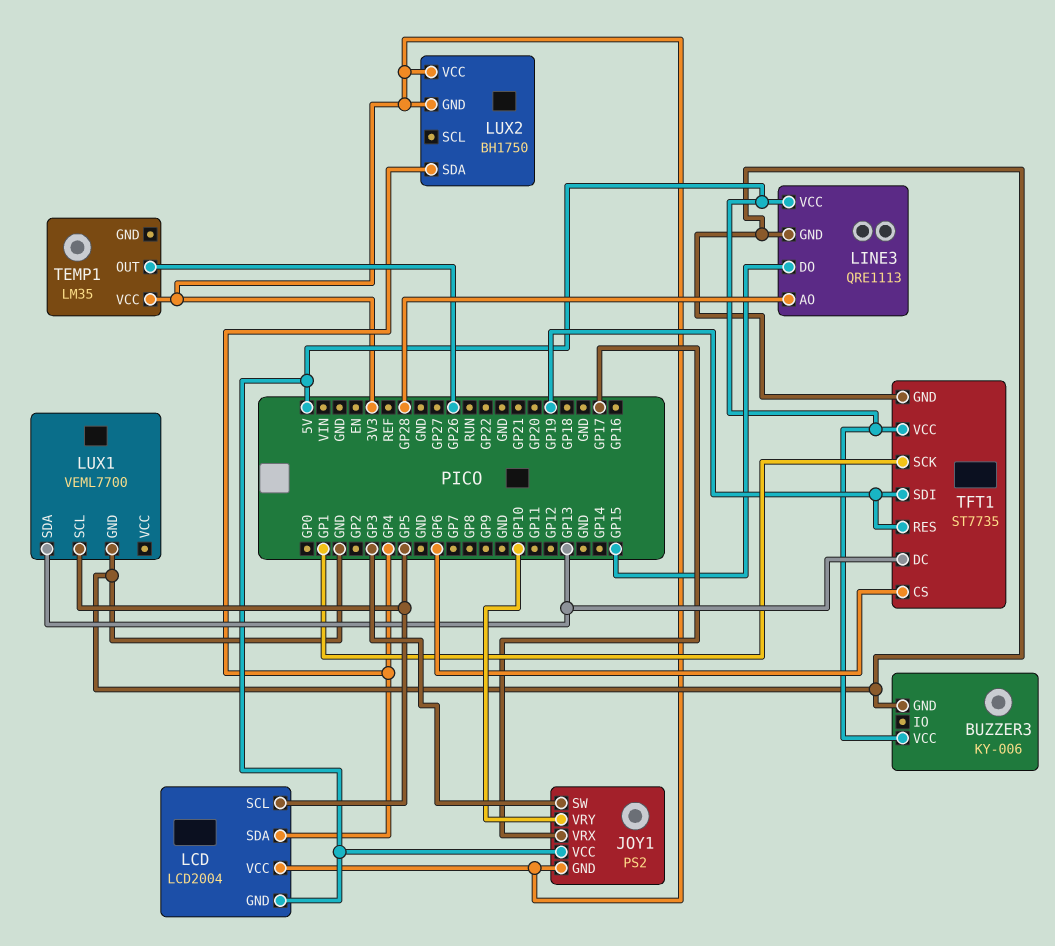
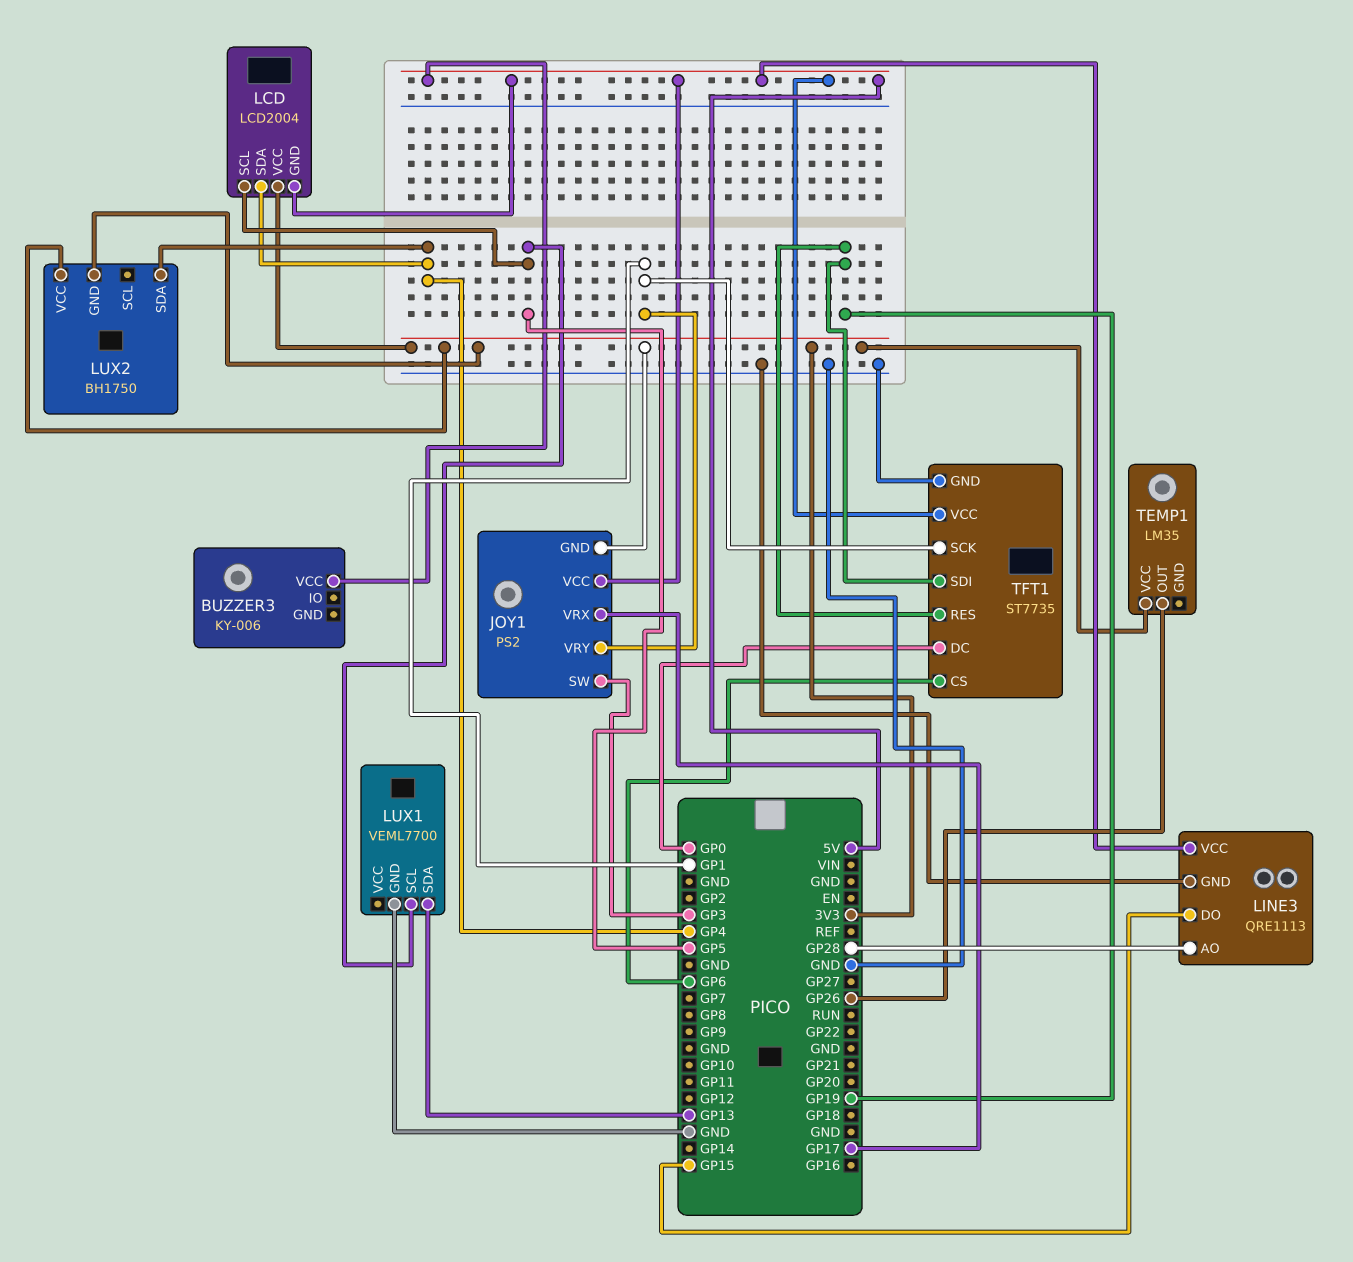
BUZZER3 pin GND: GND -> none
JOY1 pin VRY: GP10 -> GP1
TFT1 pin DC: GP13 -> GP0

